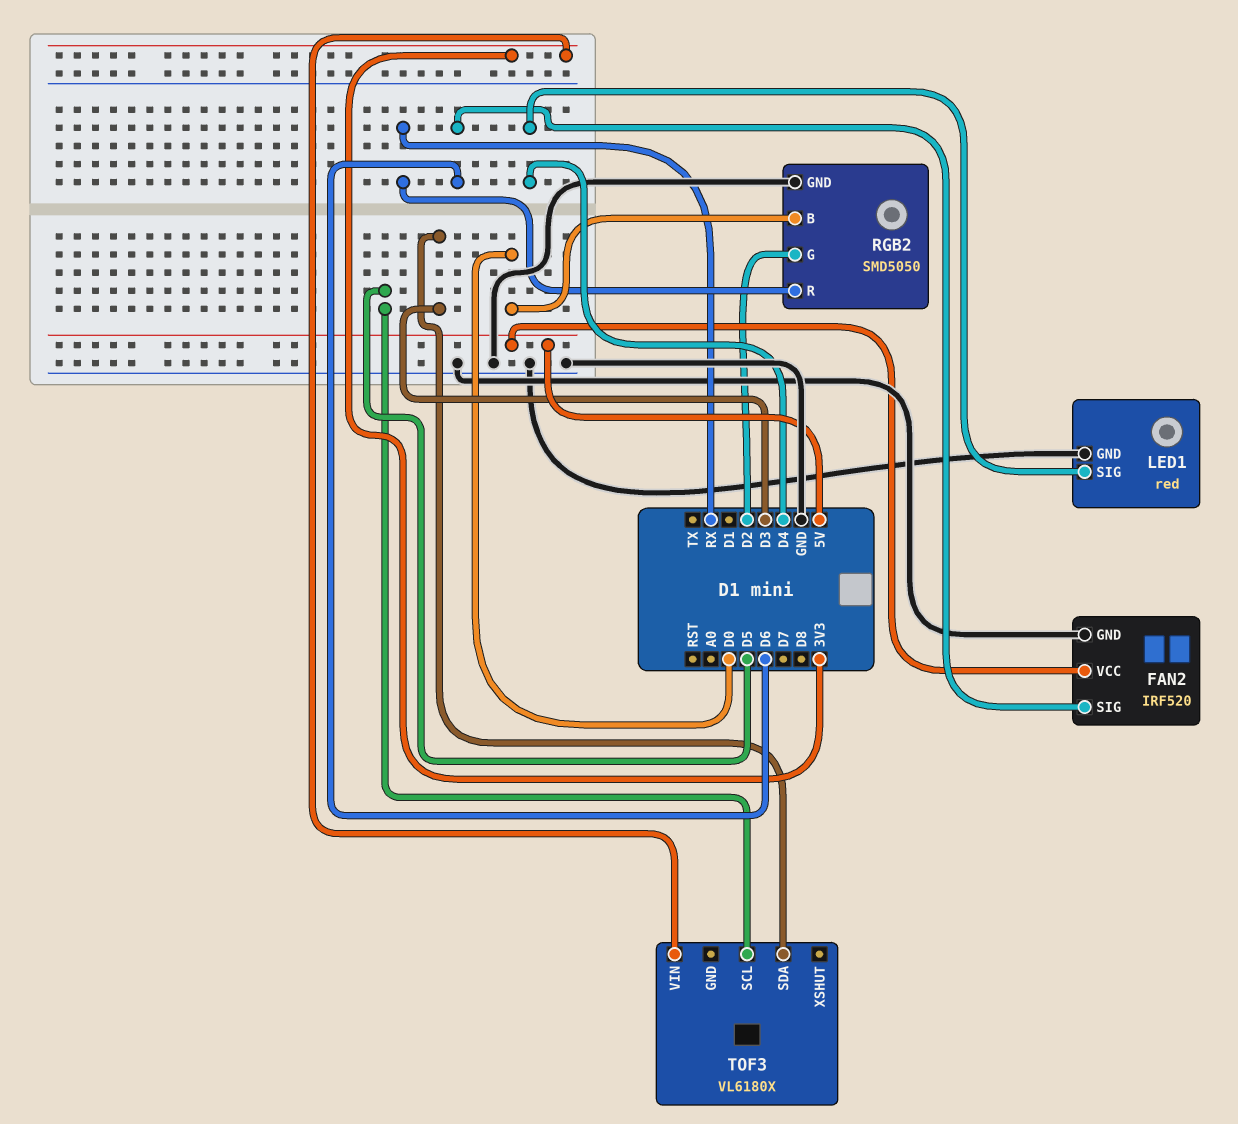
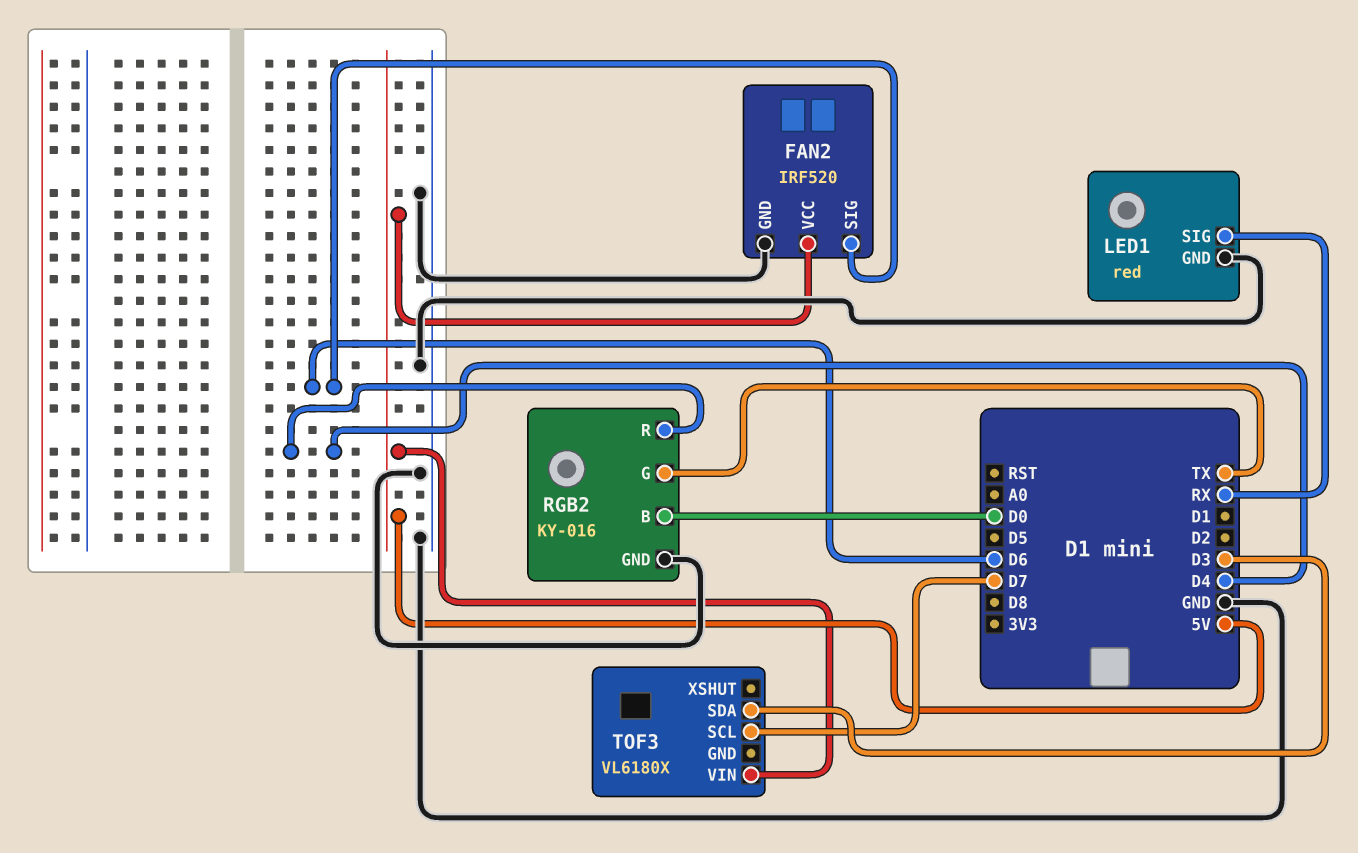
LED1 pin SIG: D4 -> RX
RGB2: SMD5050 -> KY-016
RGB2 pin G: D2 -> TX
RGB2 pin R: RX -> D4
TOF3 pin SCL: D5 -> D7
TOF3 pin VIN: 3V3 -> 5V

